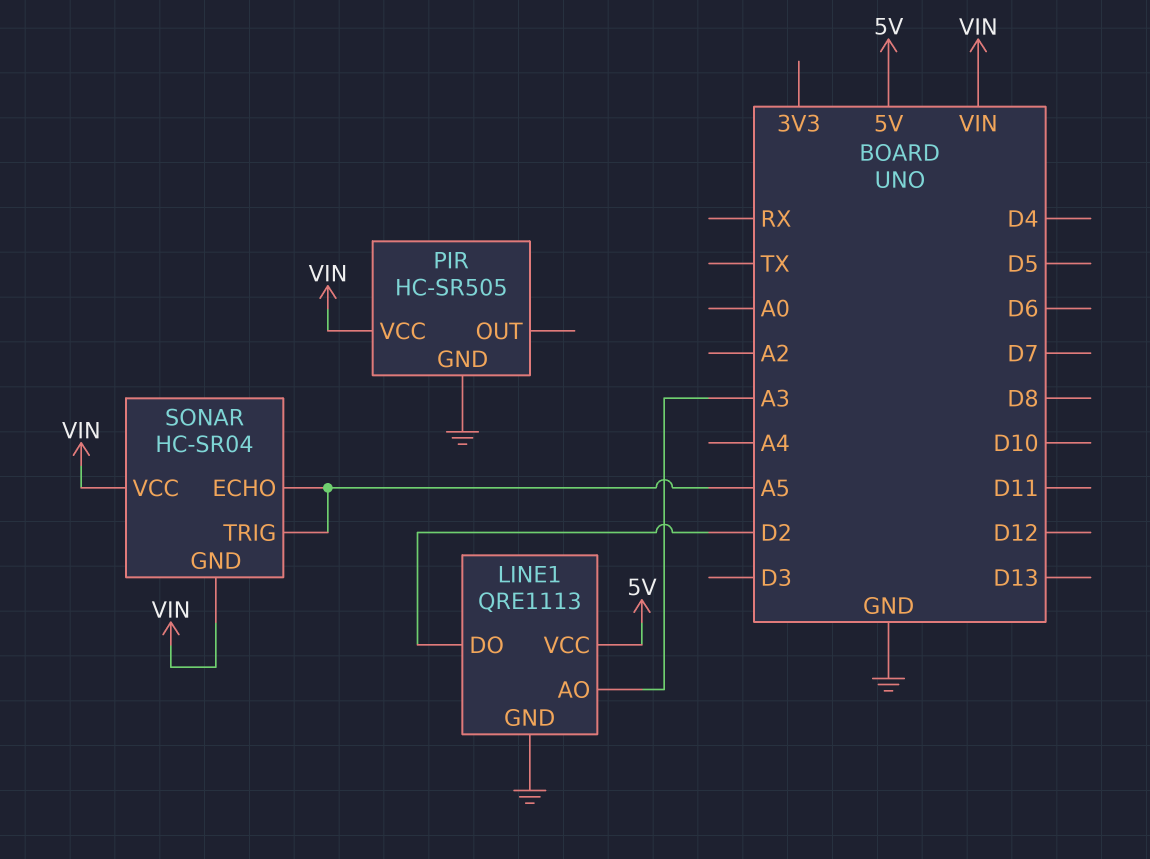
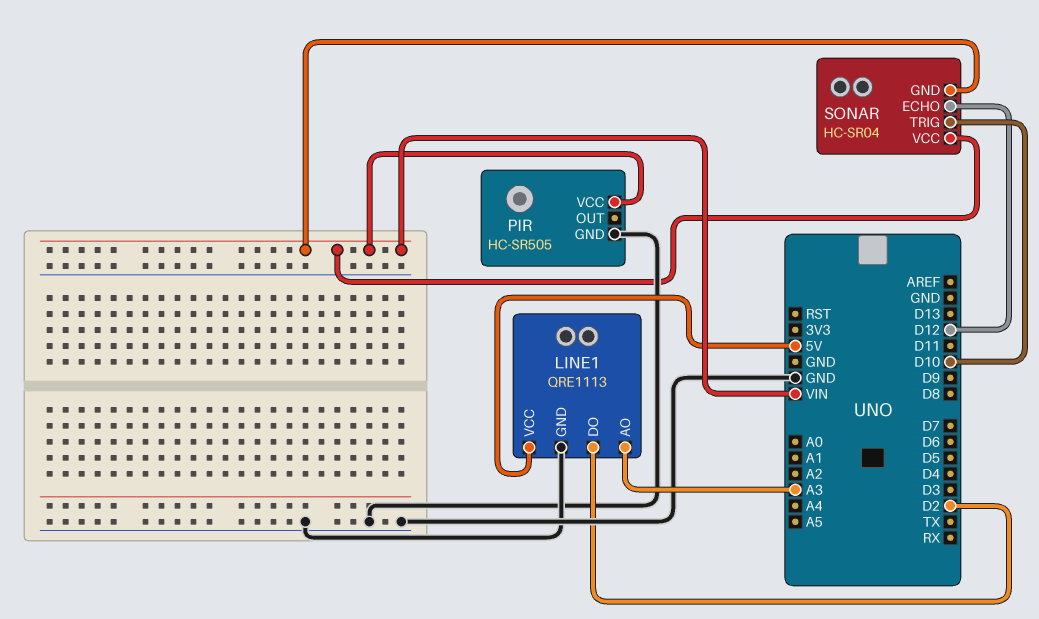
SONAR pin ECHO: A5 -> D12
SONAR pin TRIG: A5 -> D10

